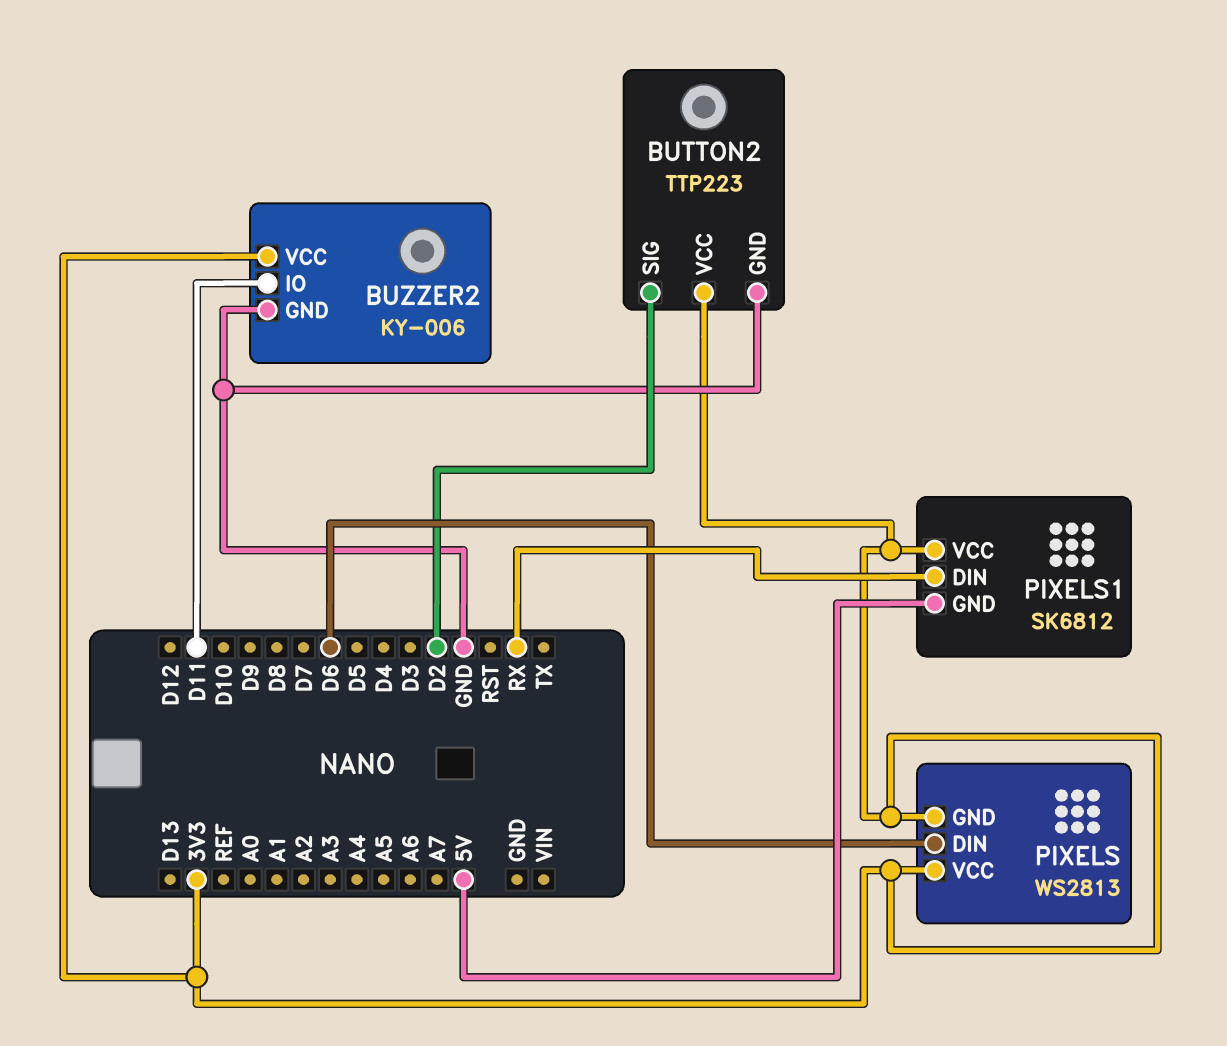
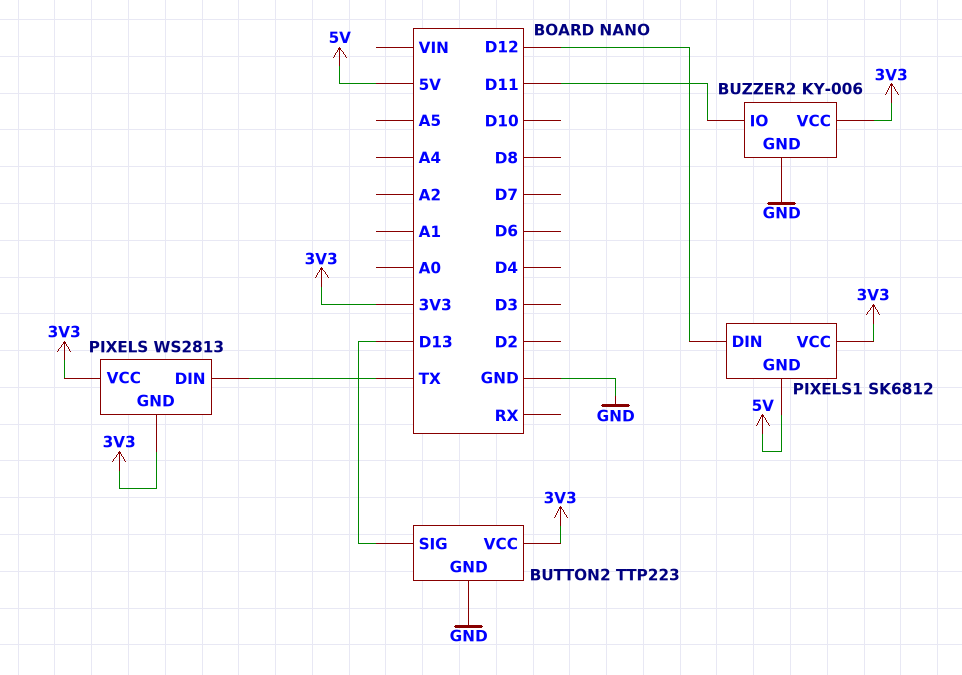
BUTTON2 pin SIG: D2 -> D13
PIXELS pin DIN: D6 -> TX
PIXELS1 pin DIN: RX -> D12

